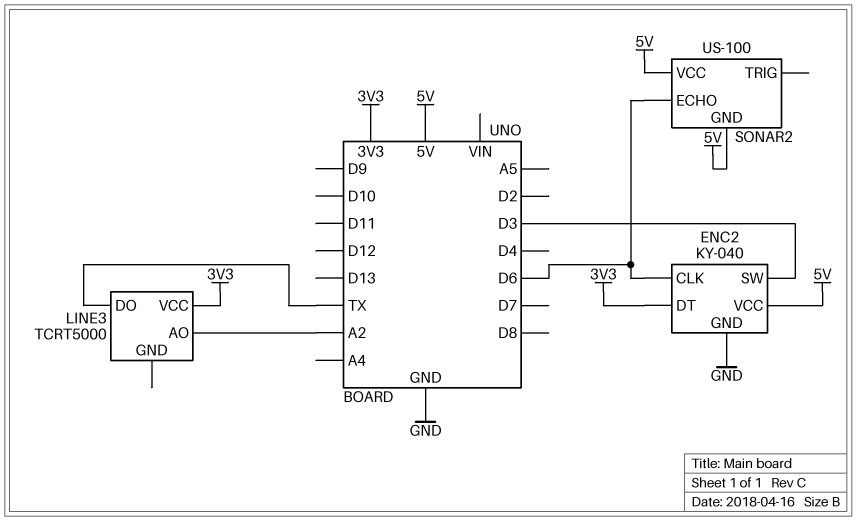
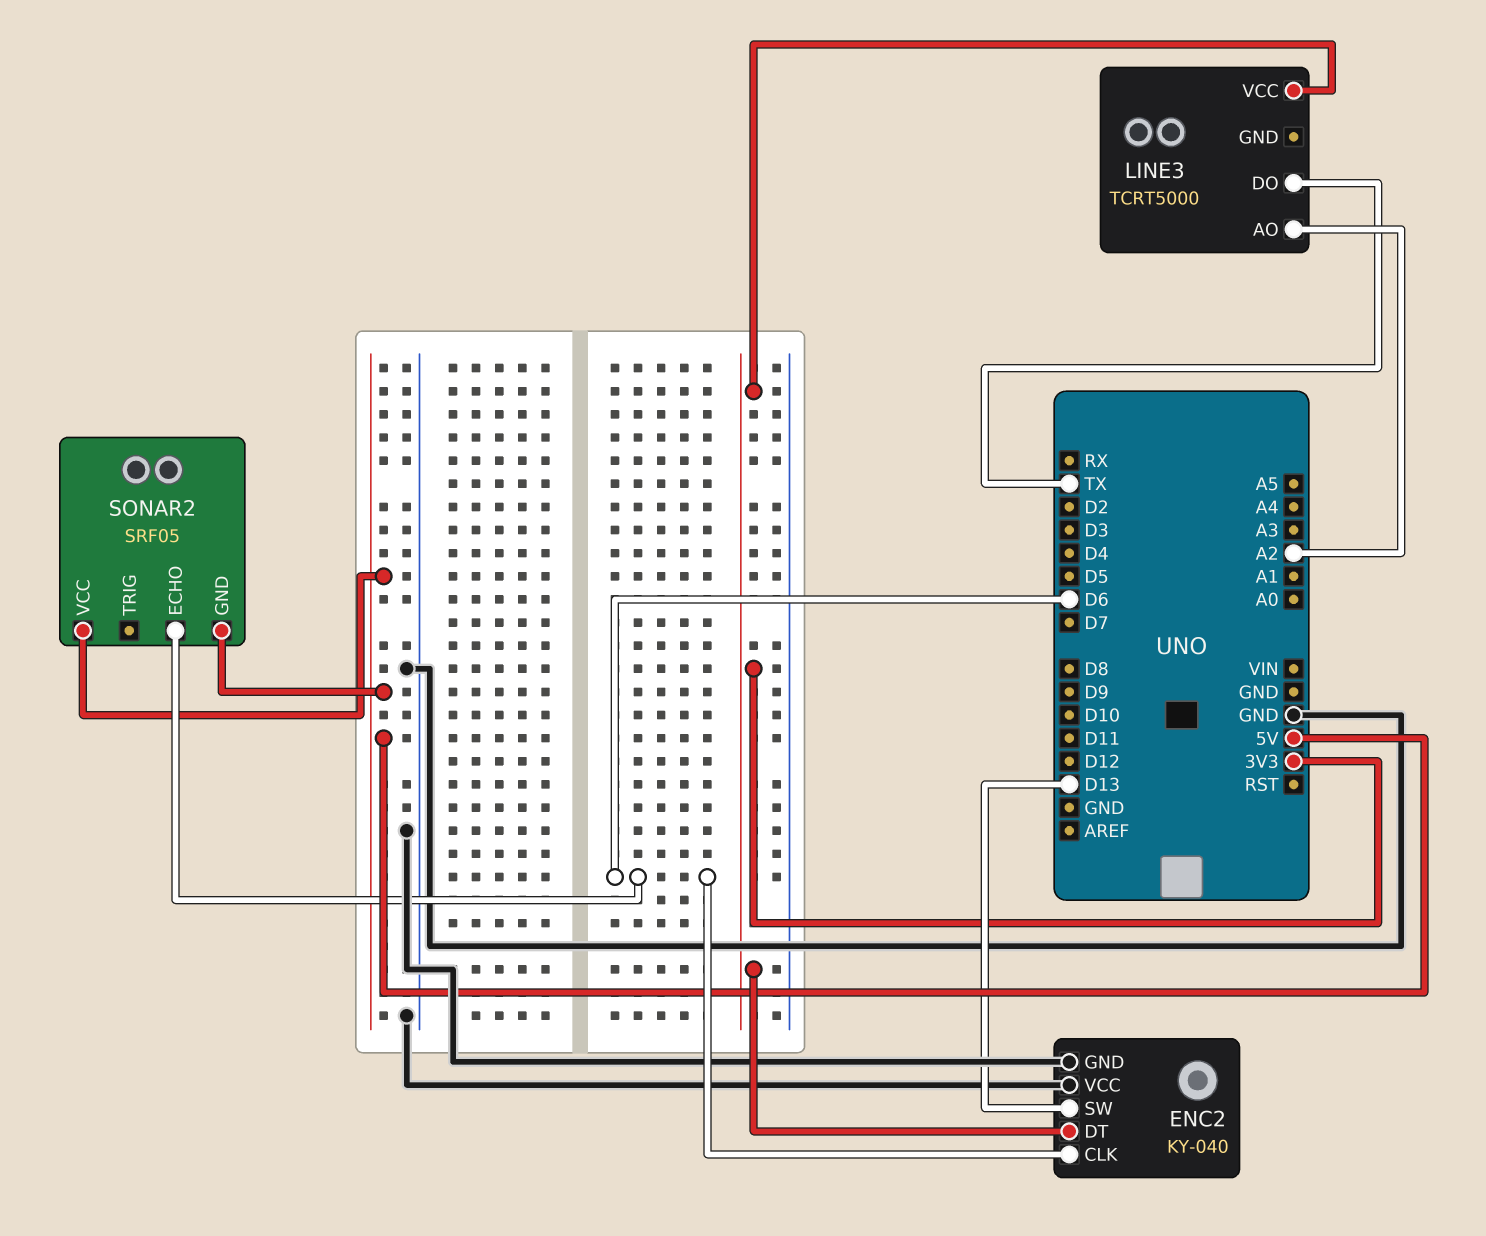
ENC2 pin SW: D3 -> D13
ENC2 pin VCC: 5V -> GND
SONAR2: US-100 -> SRF05

